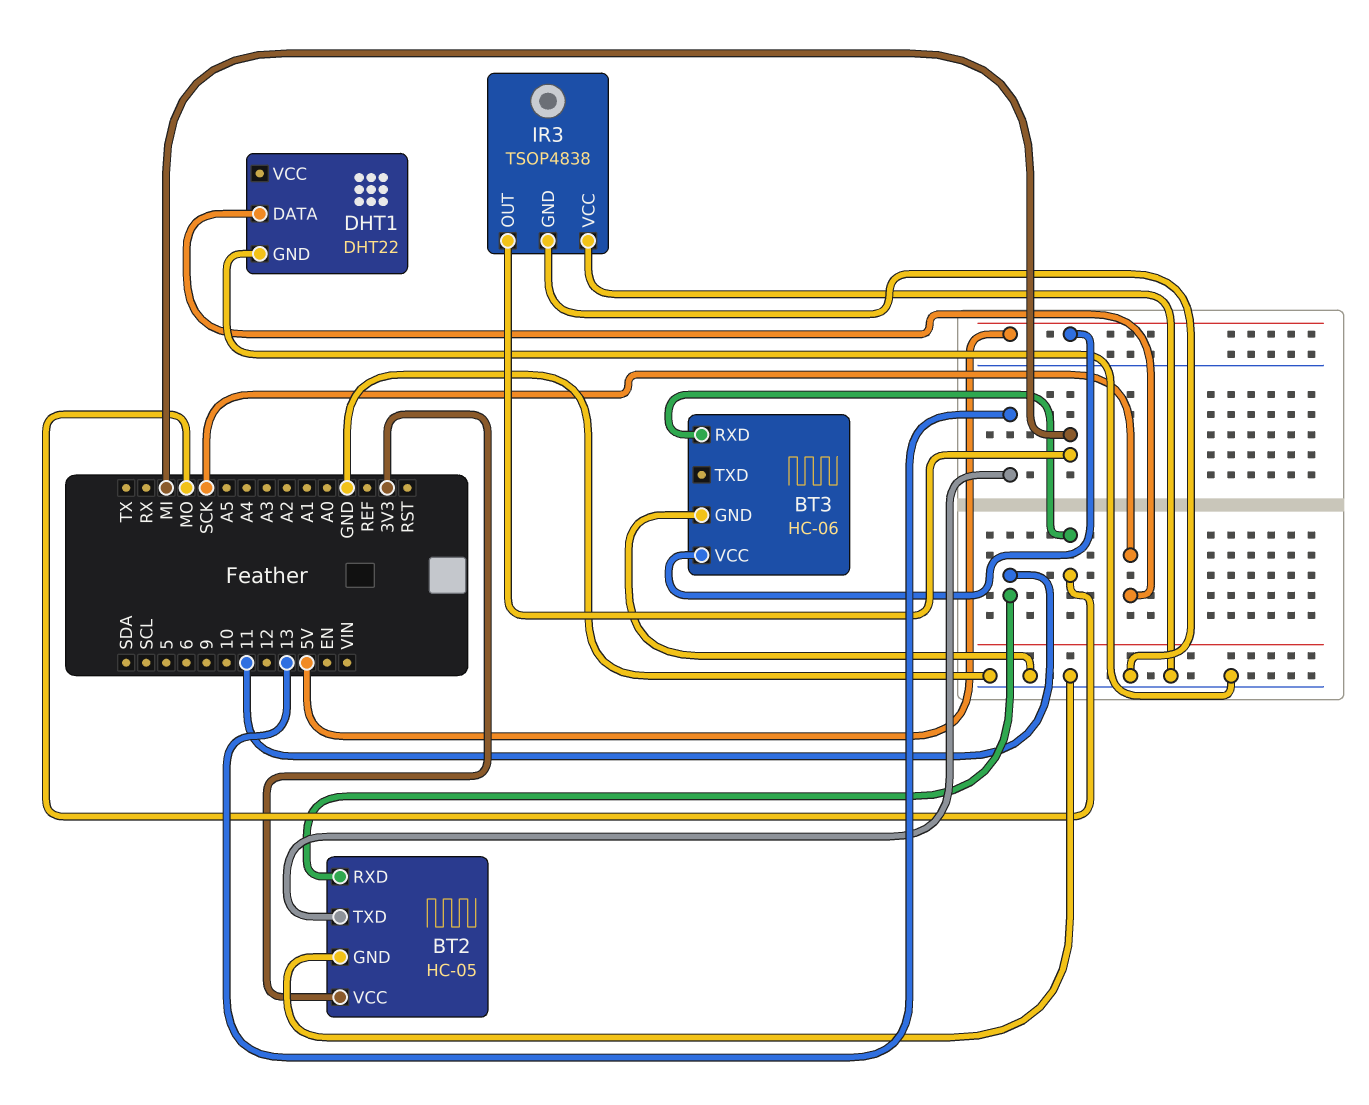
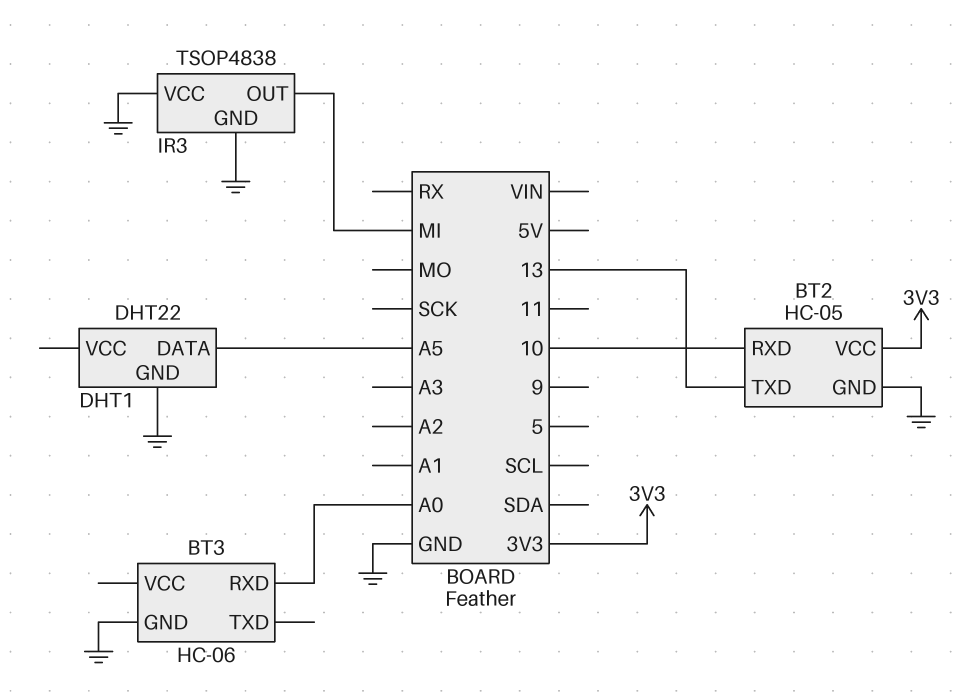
BT2 pin RXD: 11 -> 10
BT3 pin RXD: MO -> A0
BT3 pin VCC: 5V -> none
DHT1 pin DATA: SCK -> A5

